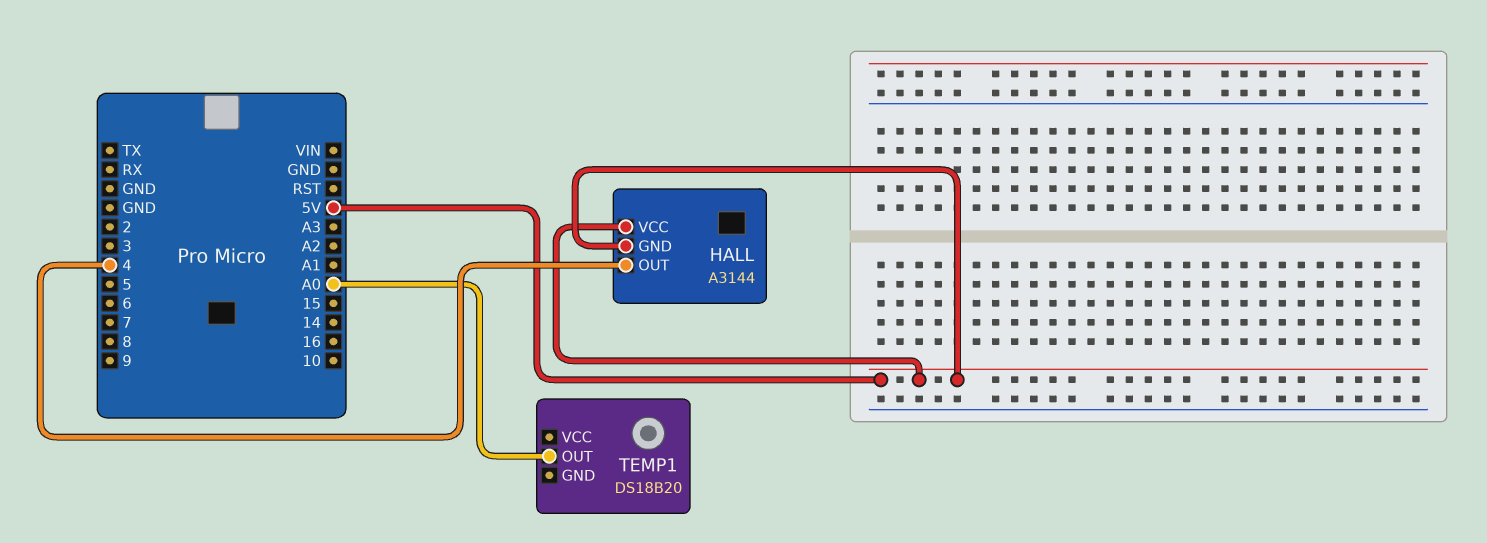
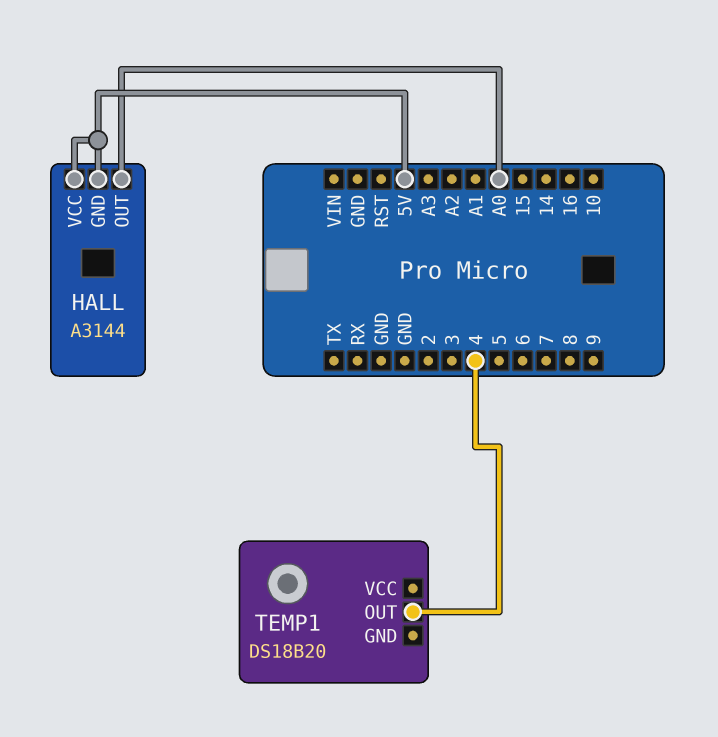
HALL pin OUT: 4 -> A0
TEMP1 pin OUT: A0 -> 4

